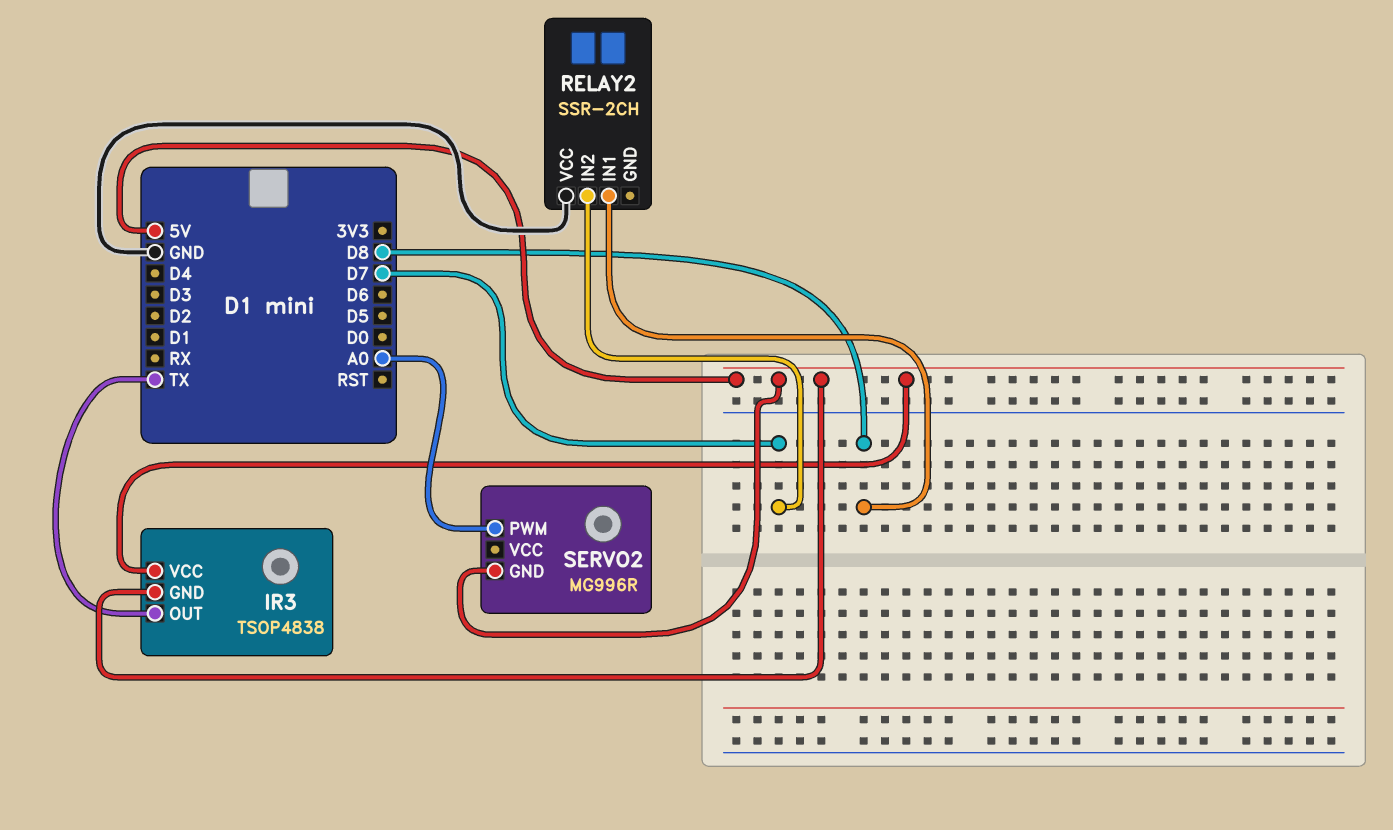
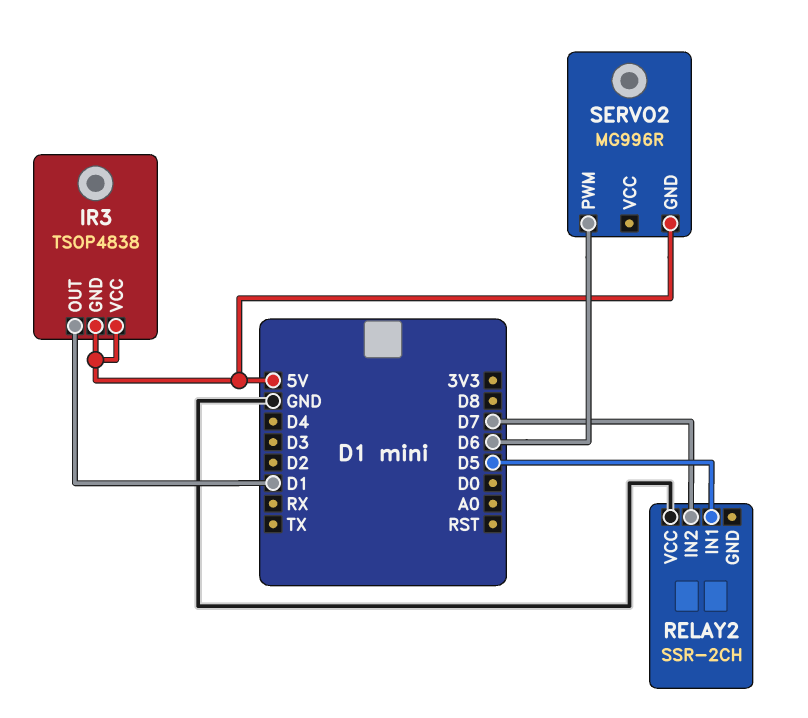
IR3 pin OUT: TX -> D1
RELAY2 pin IN1: D8 -> D5
SERVO2 pin PWM: A0 -> D6

